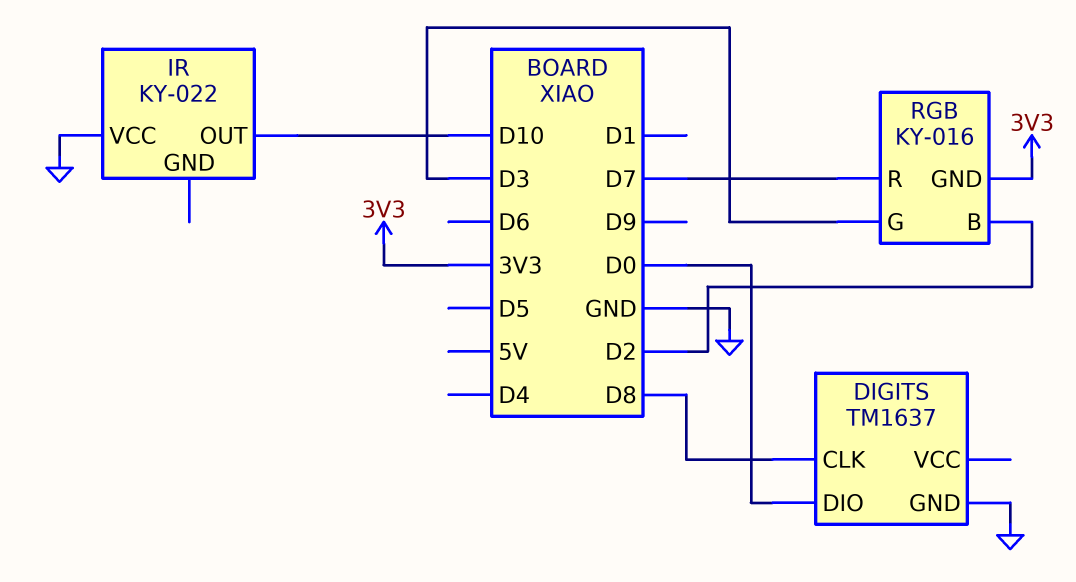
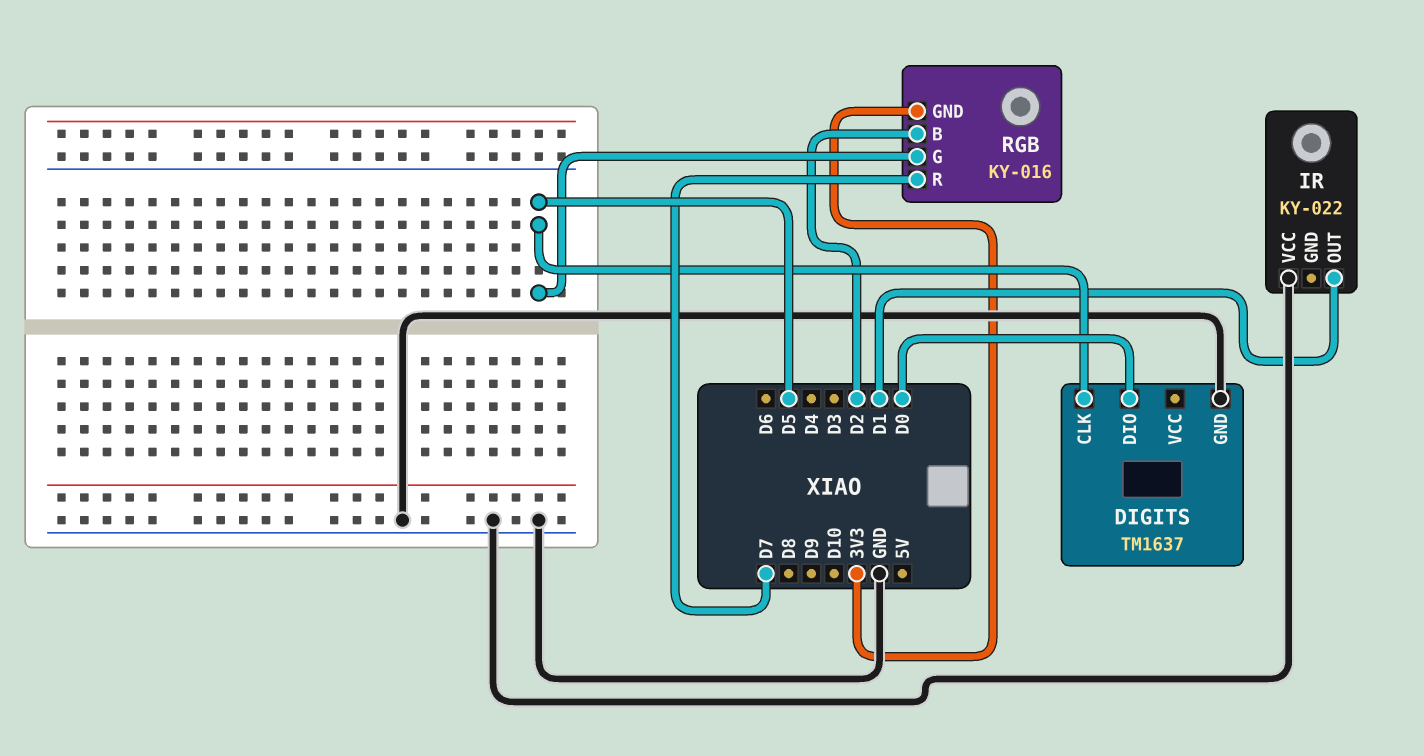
DIGITS pin CLK: D8 -> D5
IR pin OUT: D10 -> D1
RGB pin G: D3 -> D5

